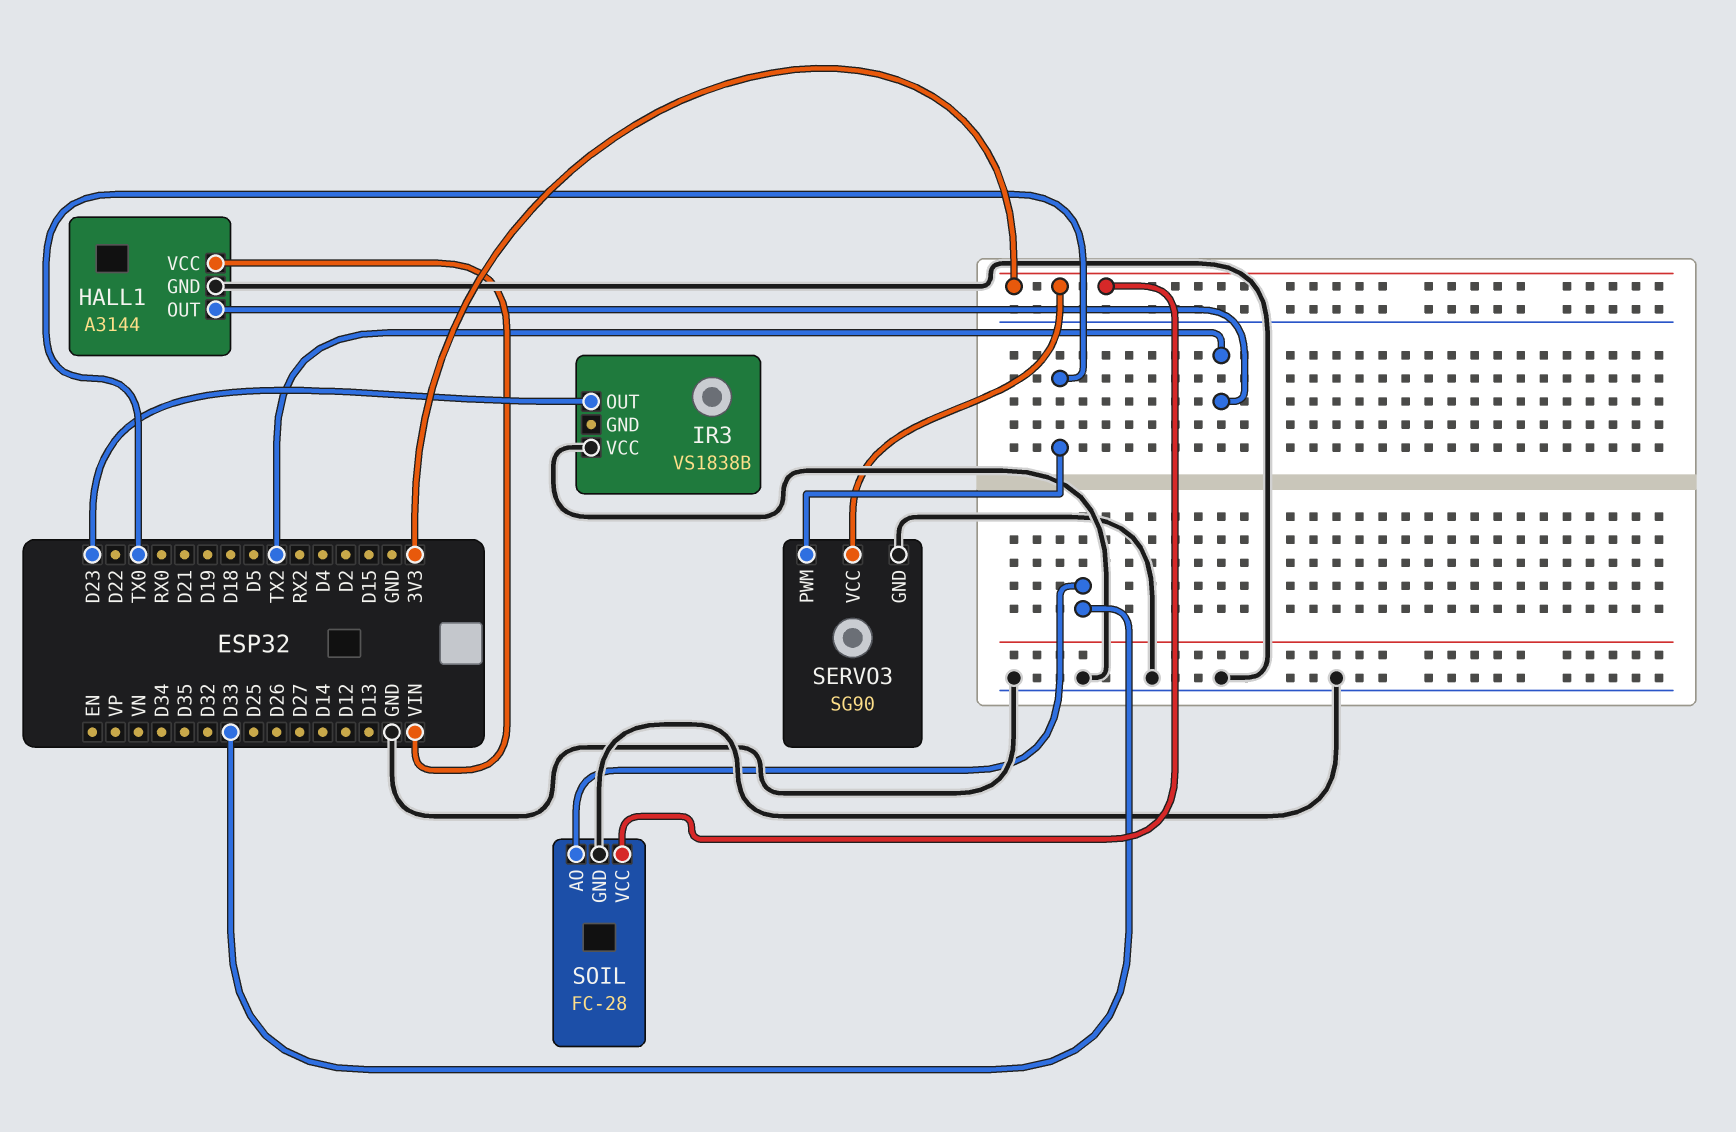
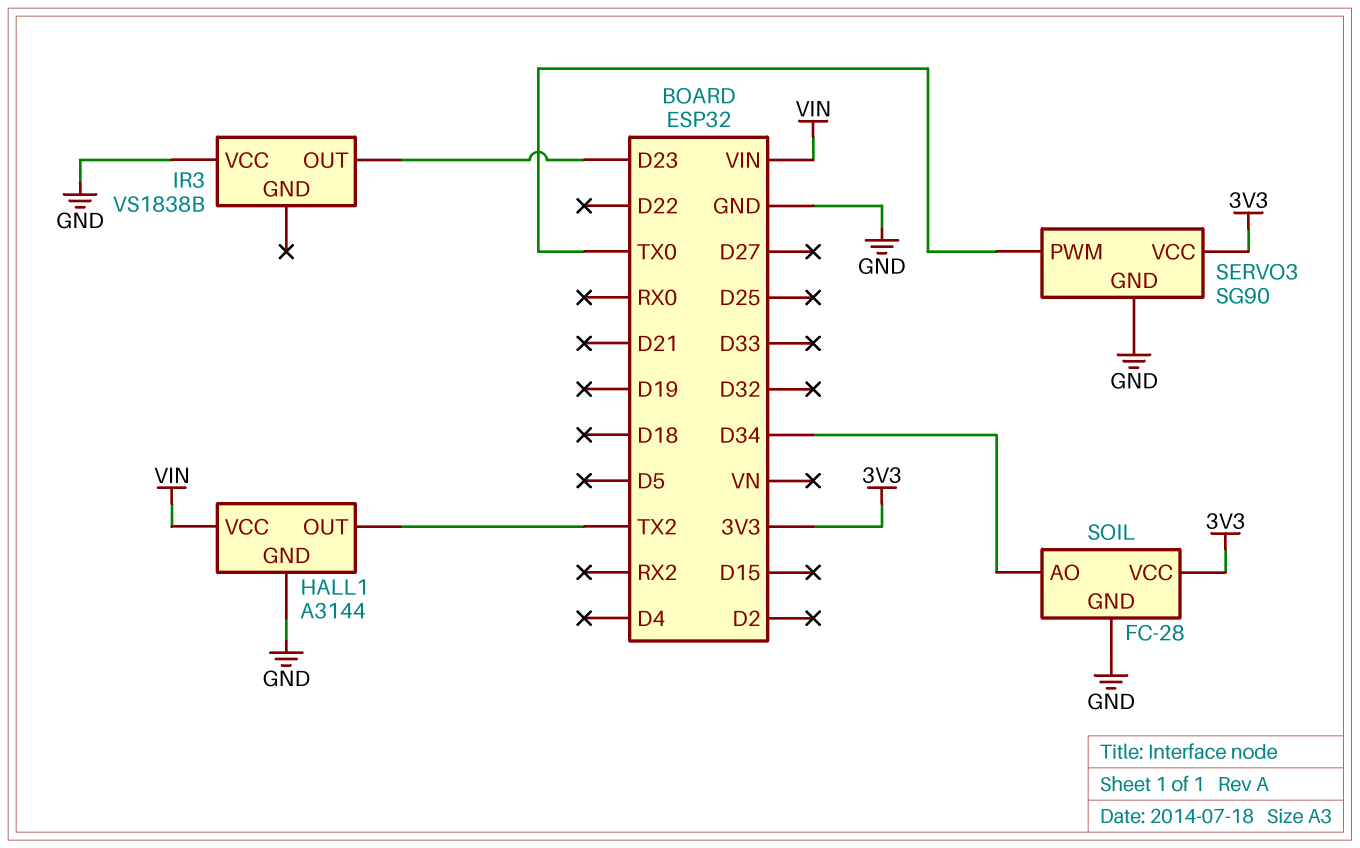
SOIL pin AO: D33 -> D34

